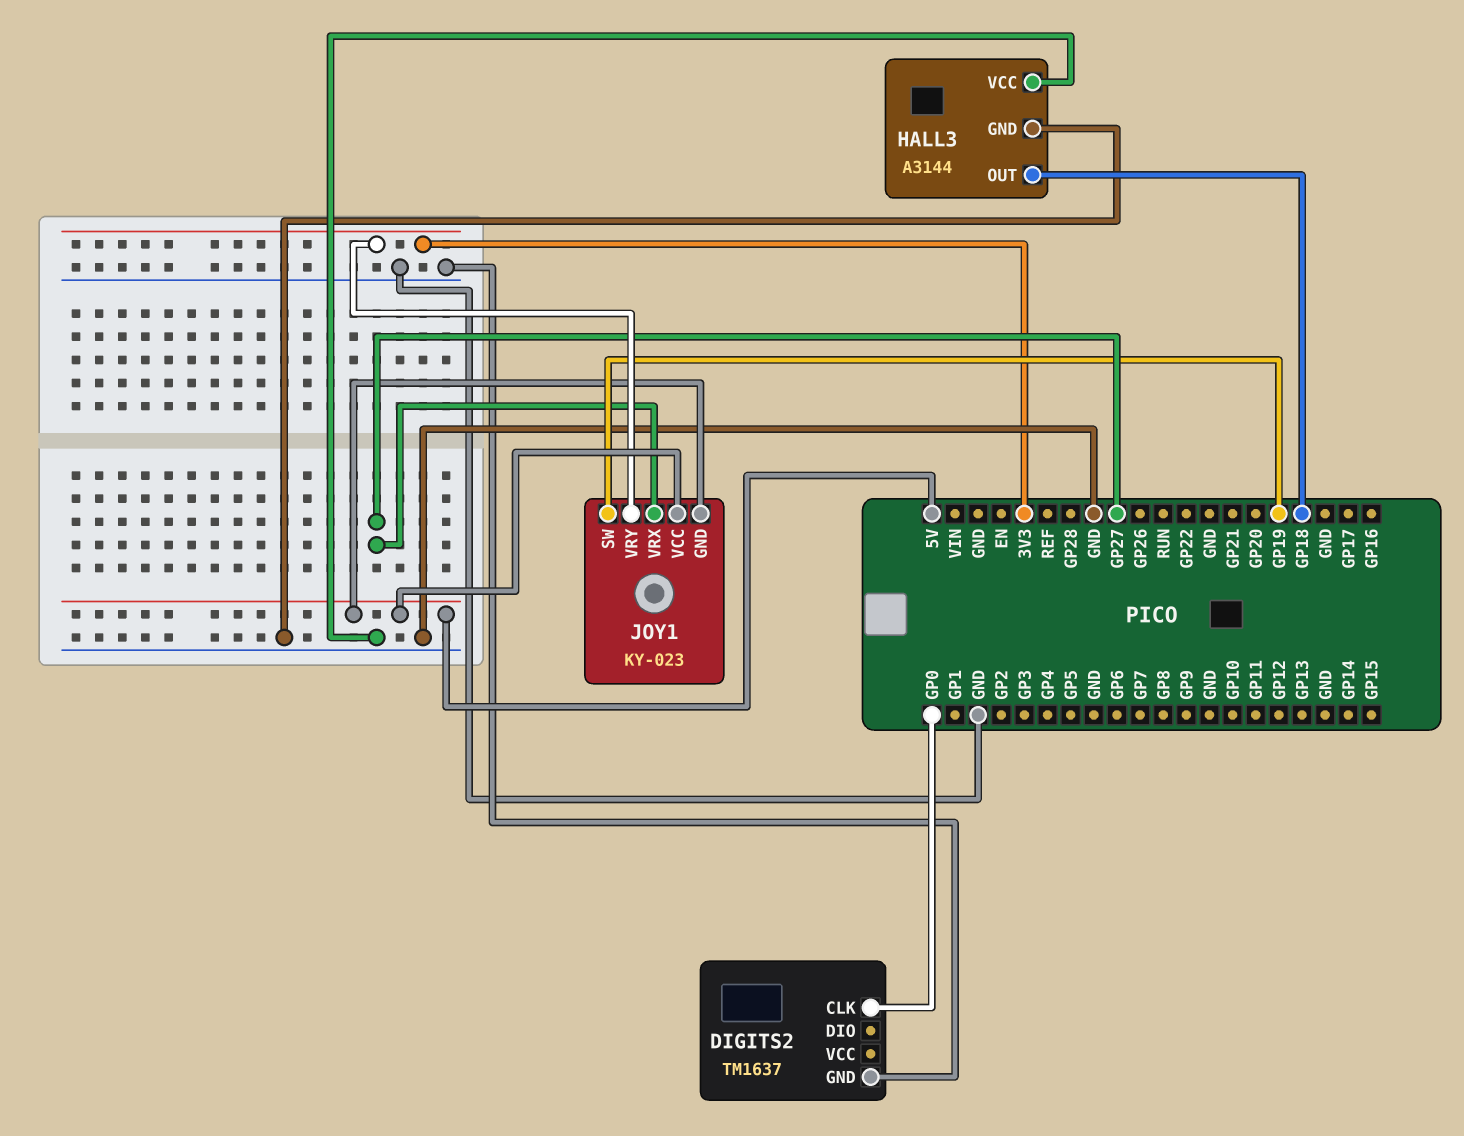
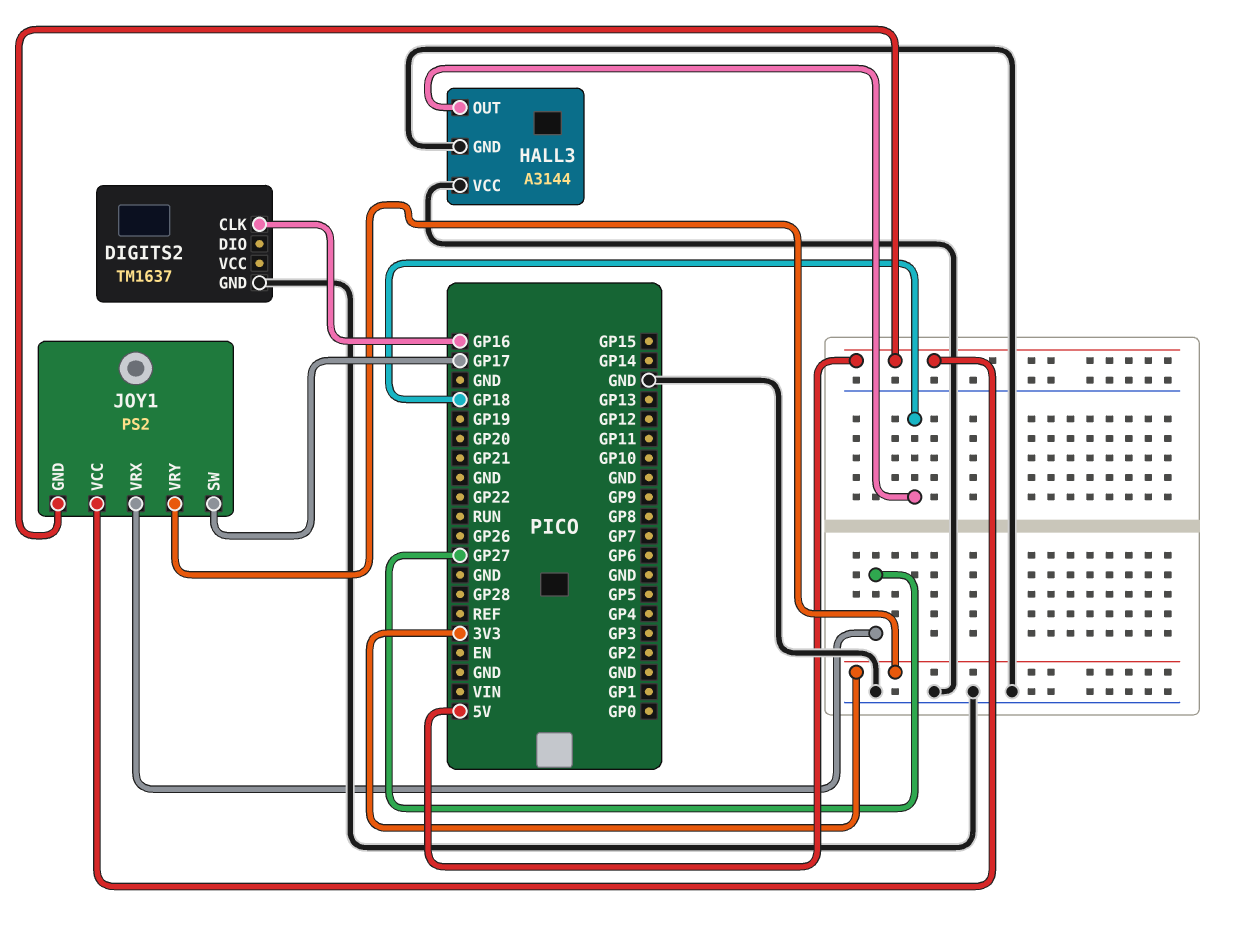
DIGITS2 pin CLK: GP0 -> GP16
JOY1: KY-023 -> PS2
JOY1 pin SW: GP19 -> GP17

